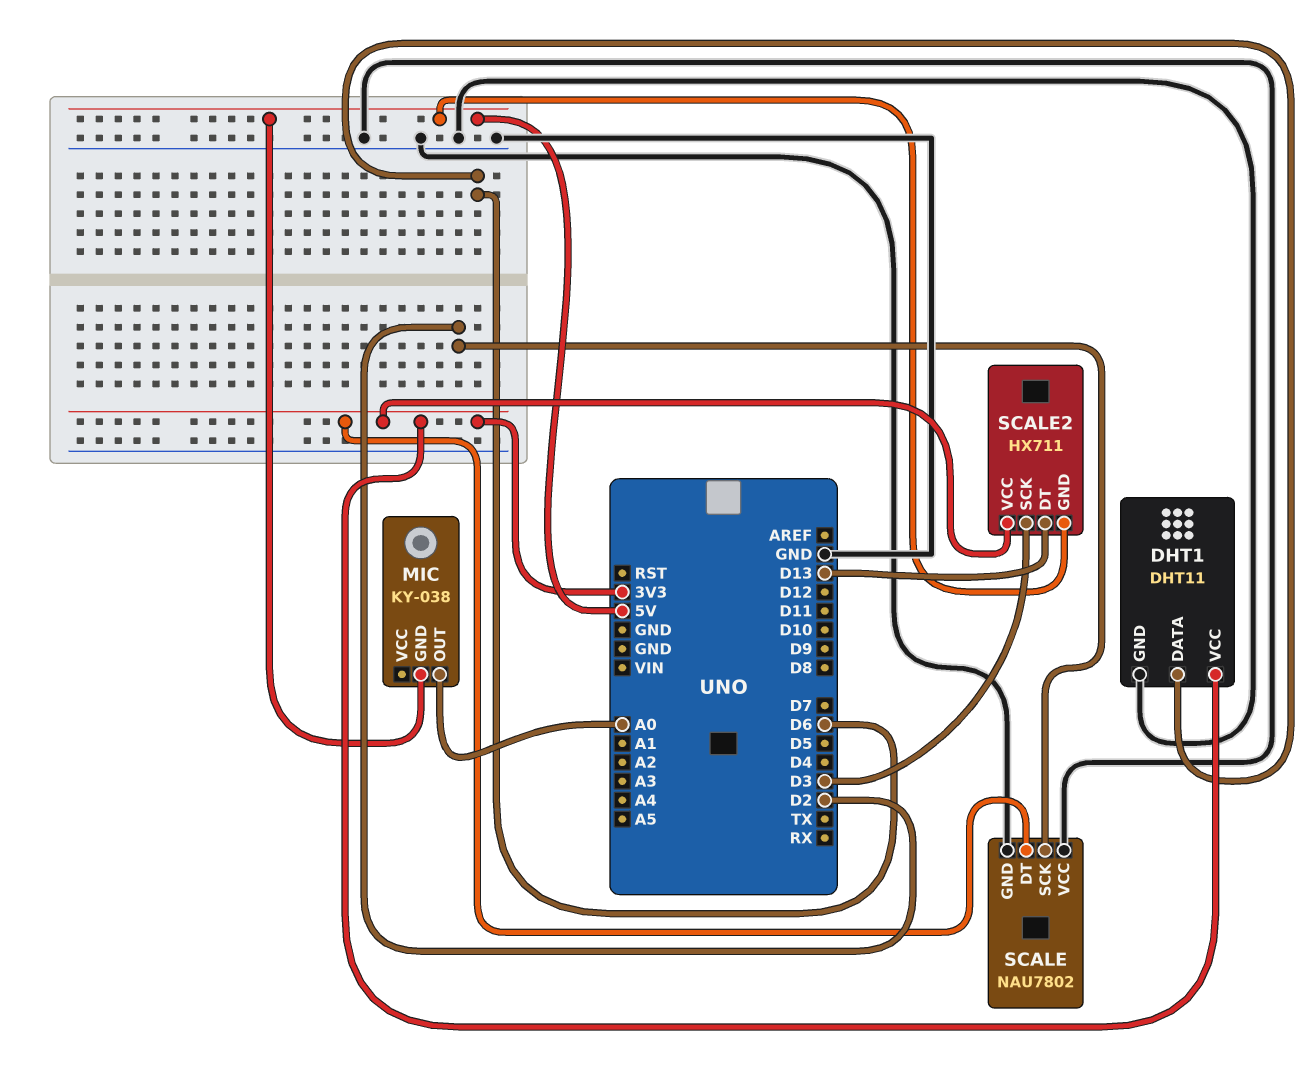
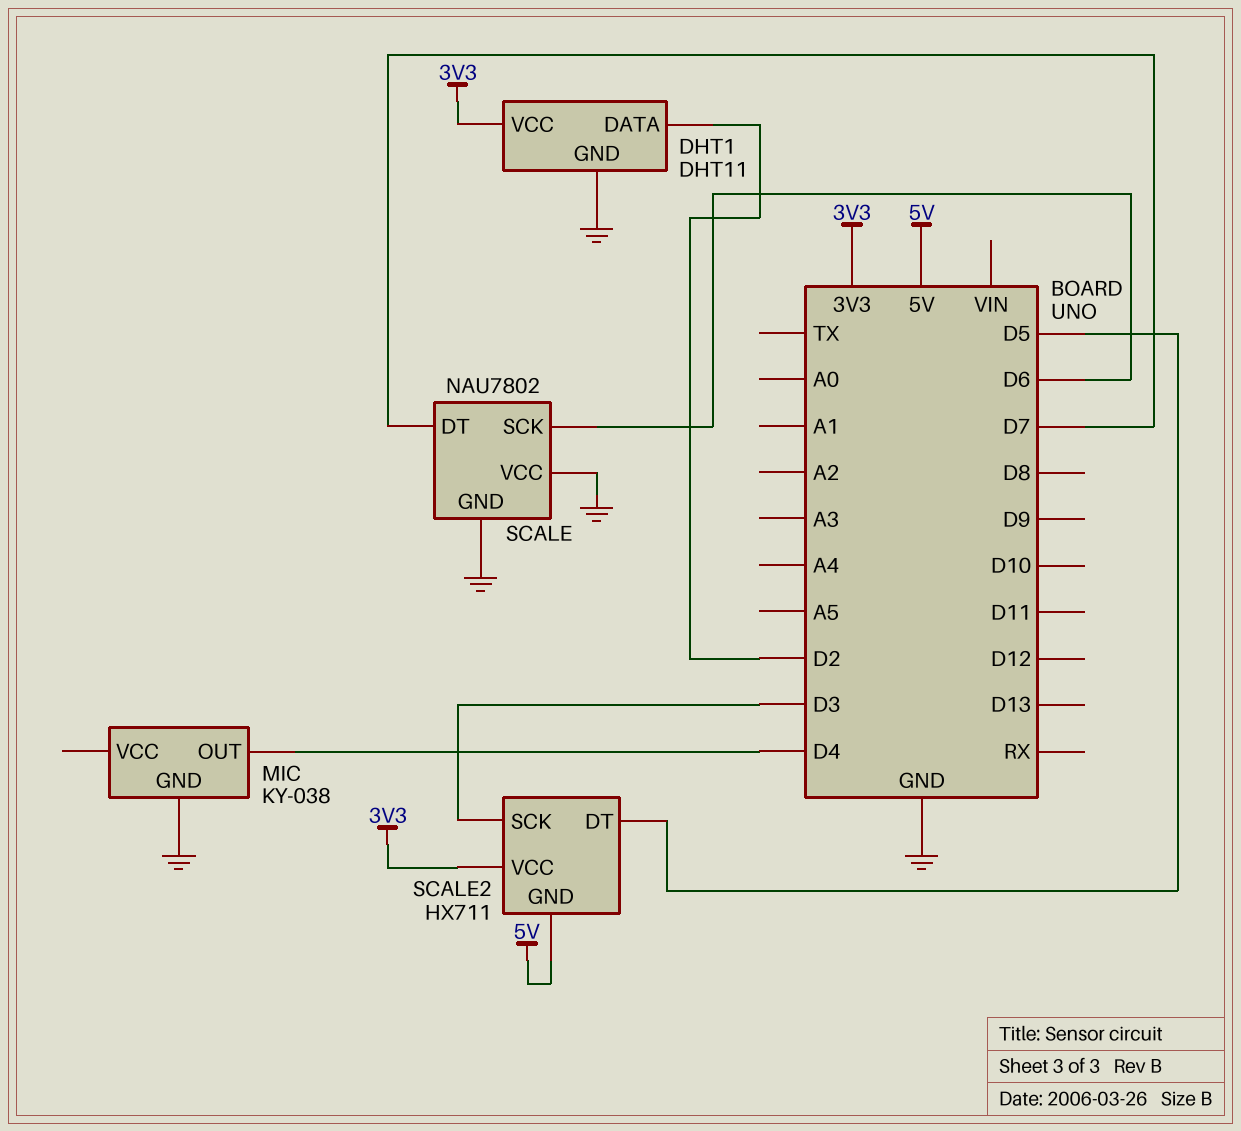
DHT1 pin DATA: D6 -> D2
MIC pin GND: 5V -> GND
MIC pin OUT: A0 -> D4
SCALE pin DT: 3V3 -> D7
SCALE pin SCK: D2 -> D6
SCALE2 pin DT: D13 -> D5

